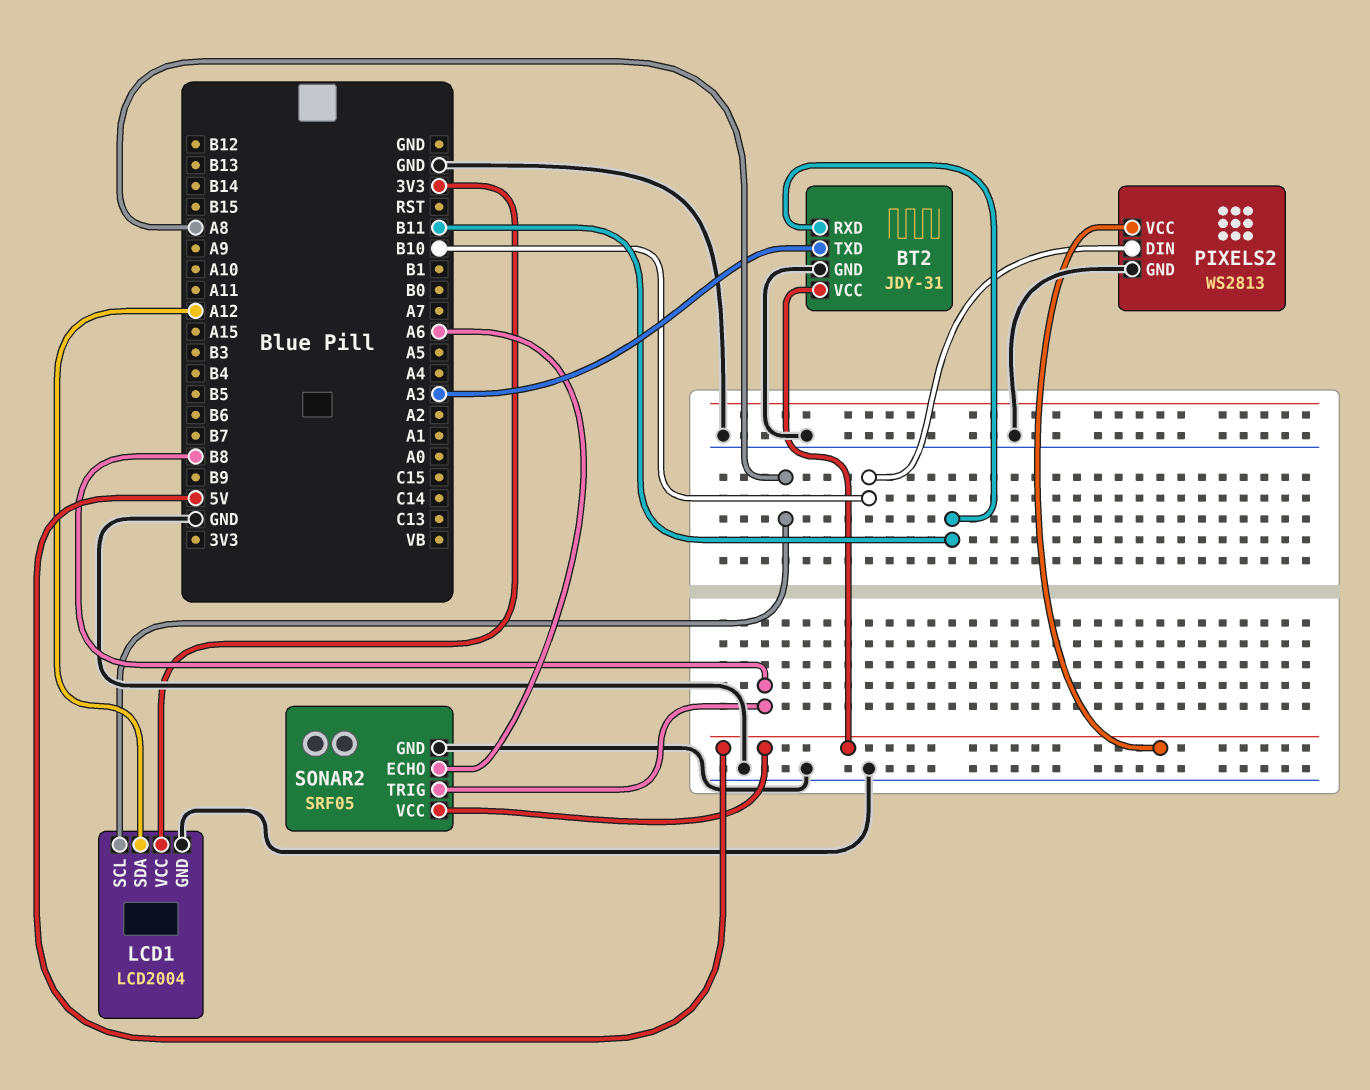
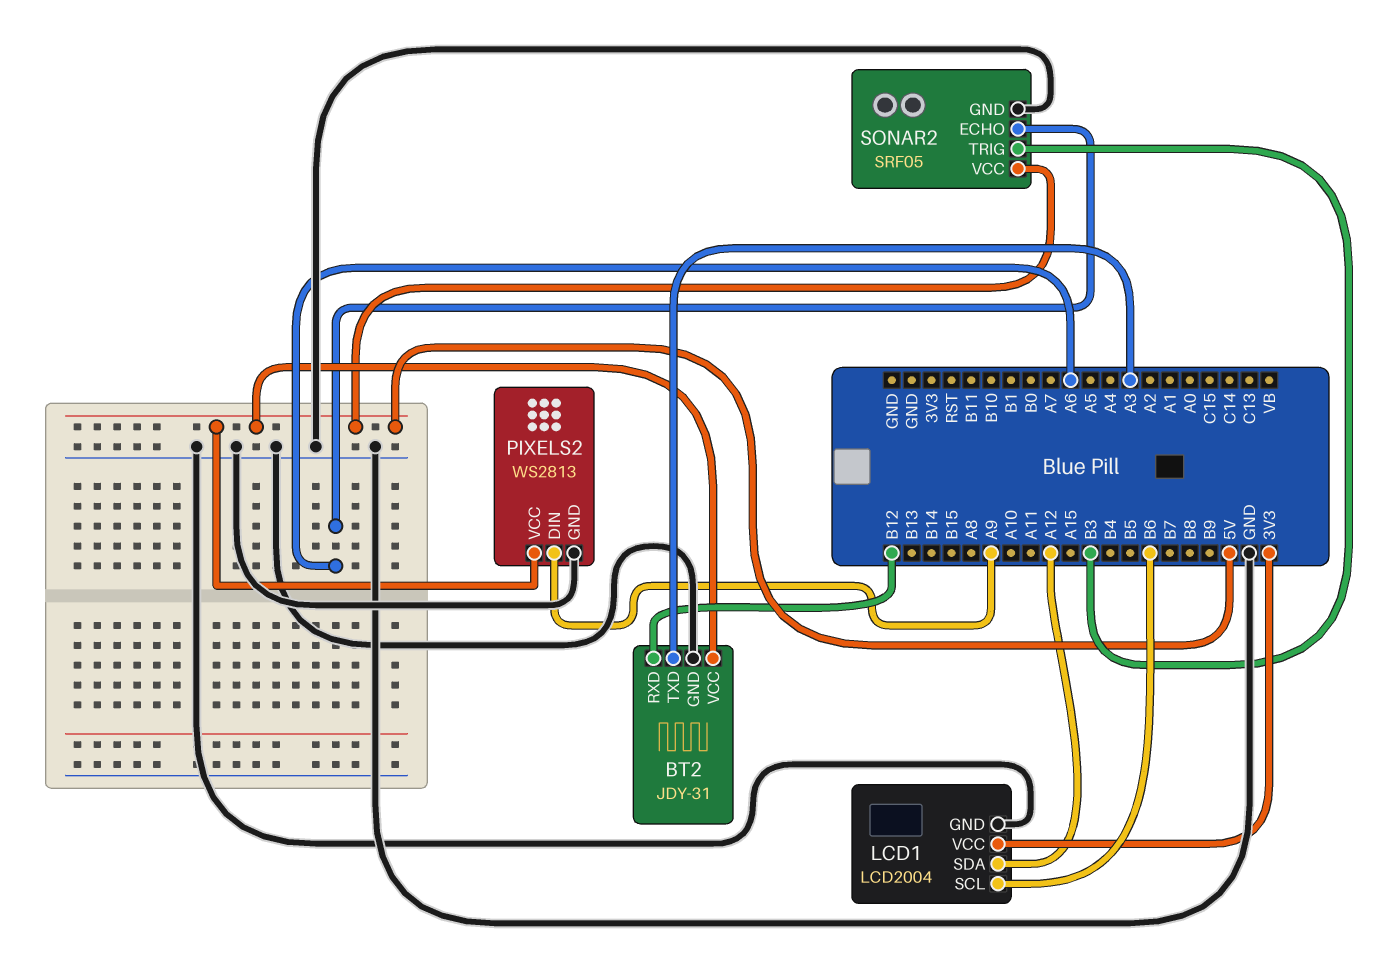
BT2 pin RXD: B11 -> B12
LCD1 pin SCL: A8 -> B6
PIXELS2 pin DIN: B10 -> A9
SONAR2 pin TRIG: B8 -> B3

